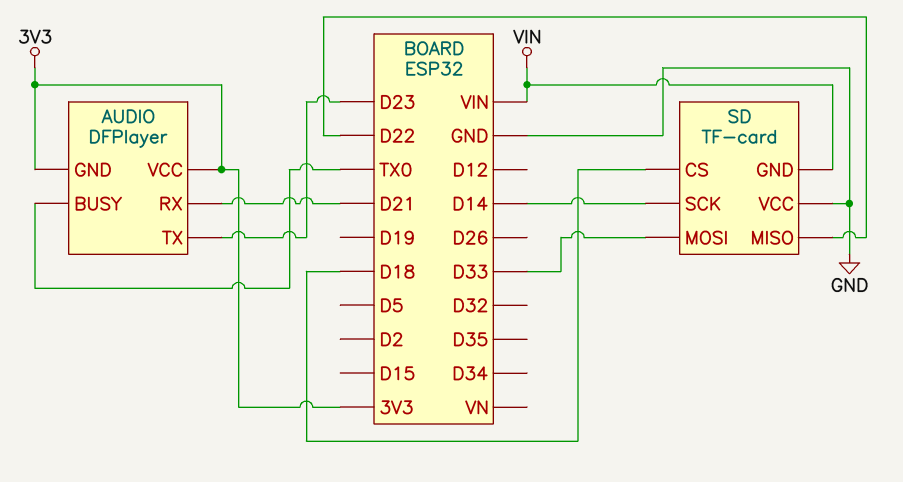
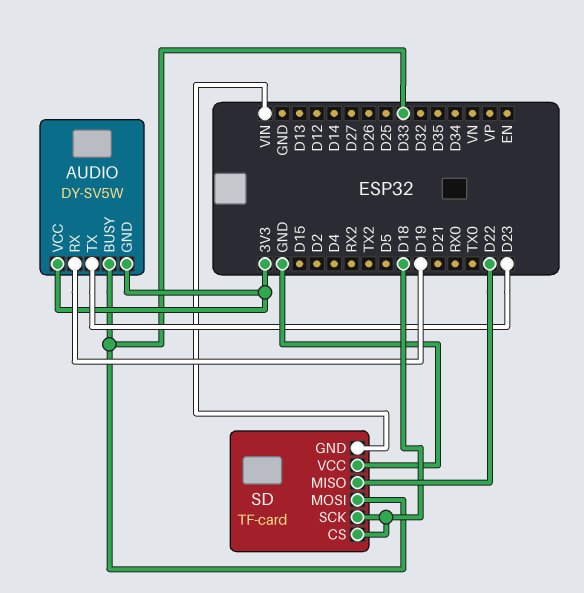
AUDIO: DFPlayer -> DY-SV5W
AUDIO pin BUSY: TX0 -> D33
AUDIO pin RX: D21 -> D19
SD pin SCK: D14 -> D18

